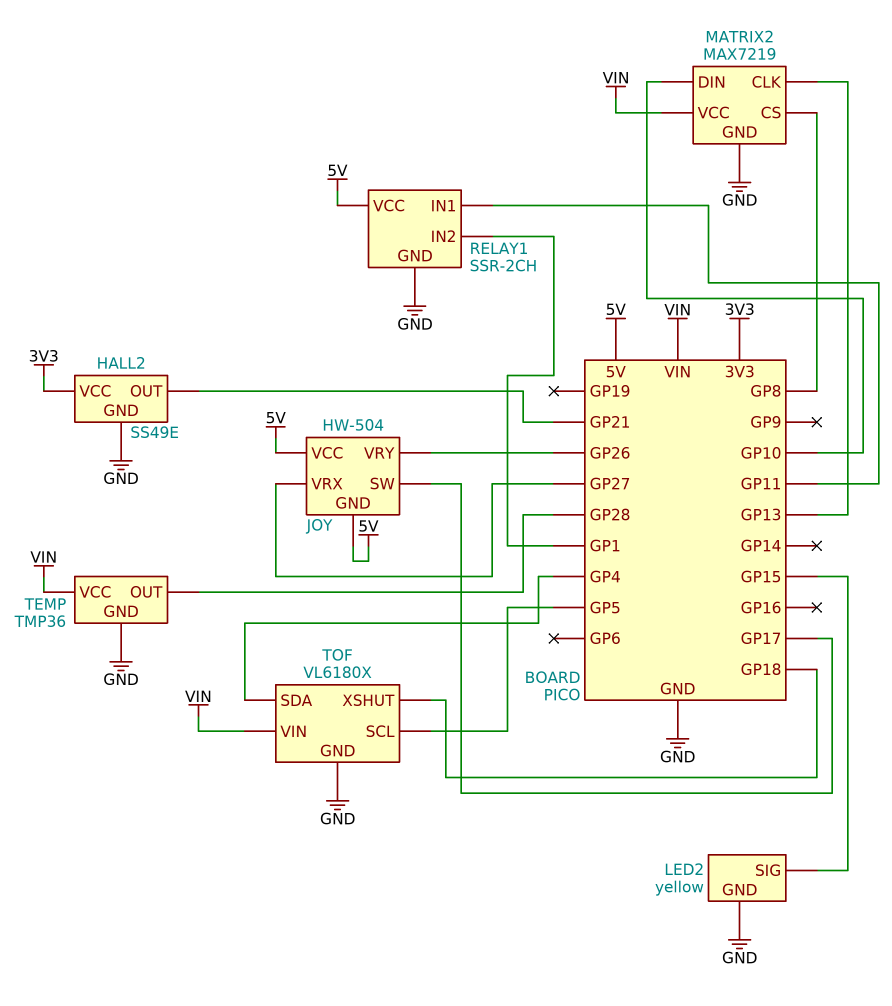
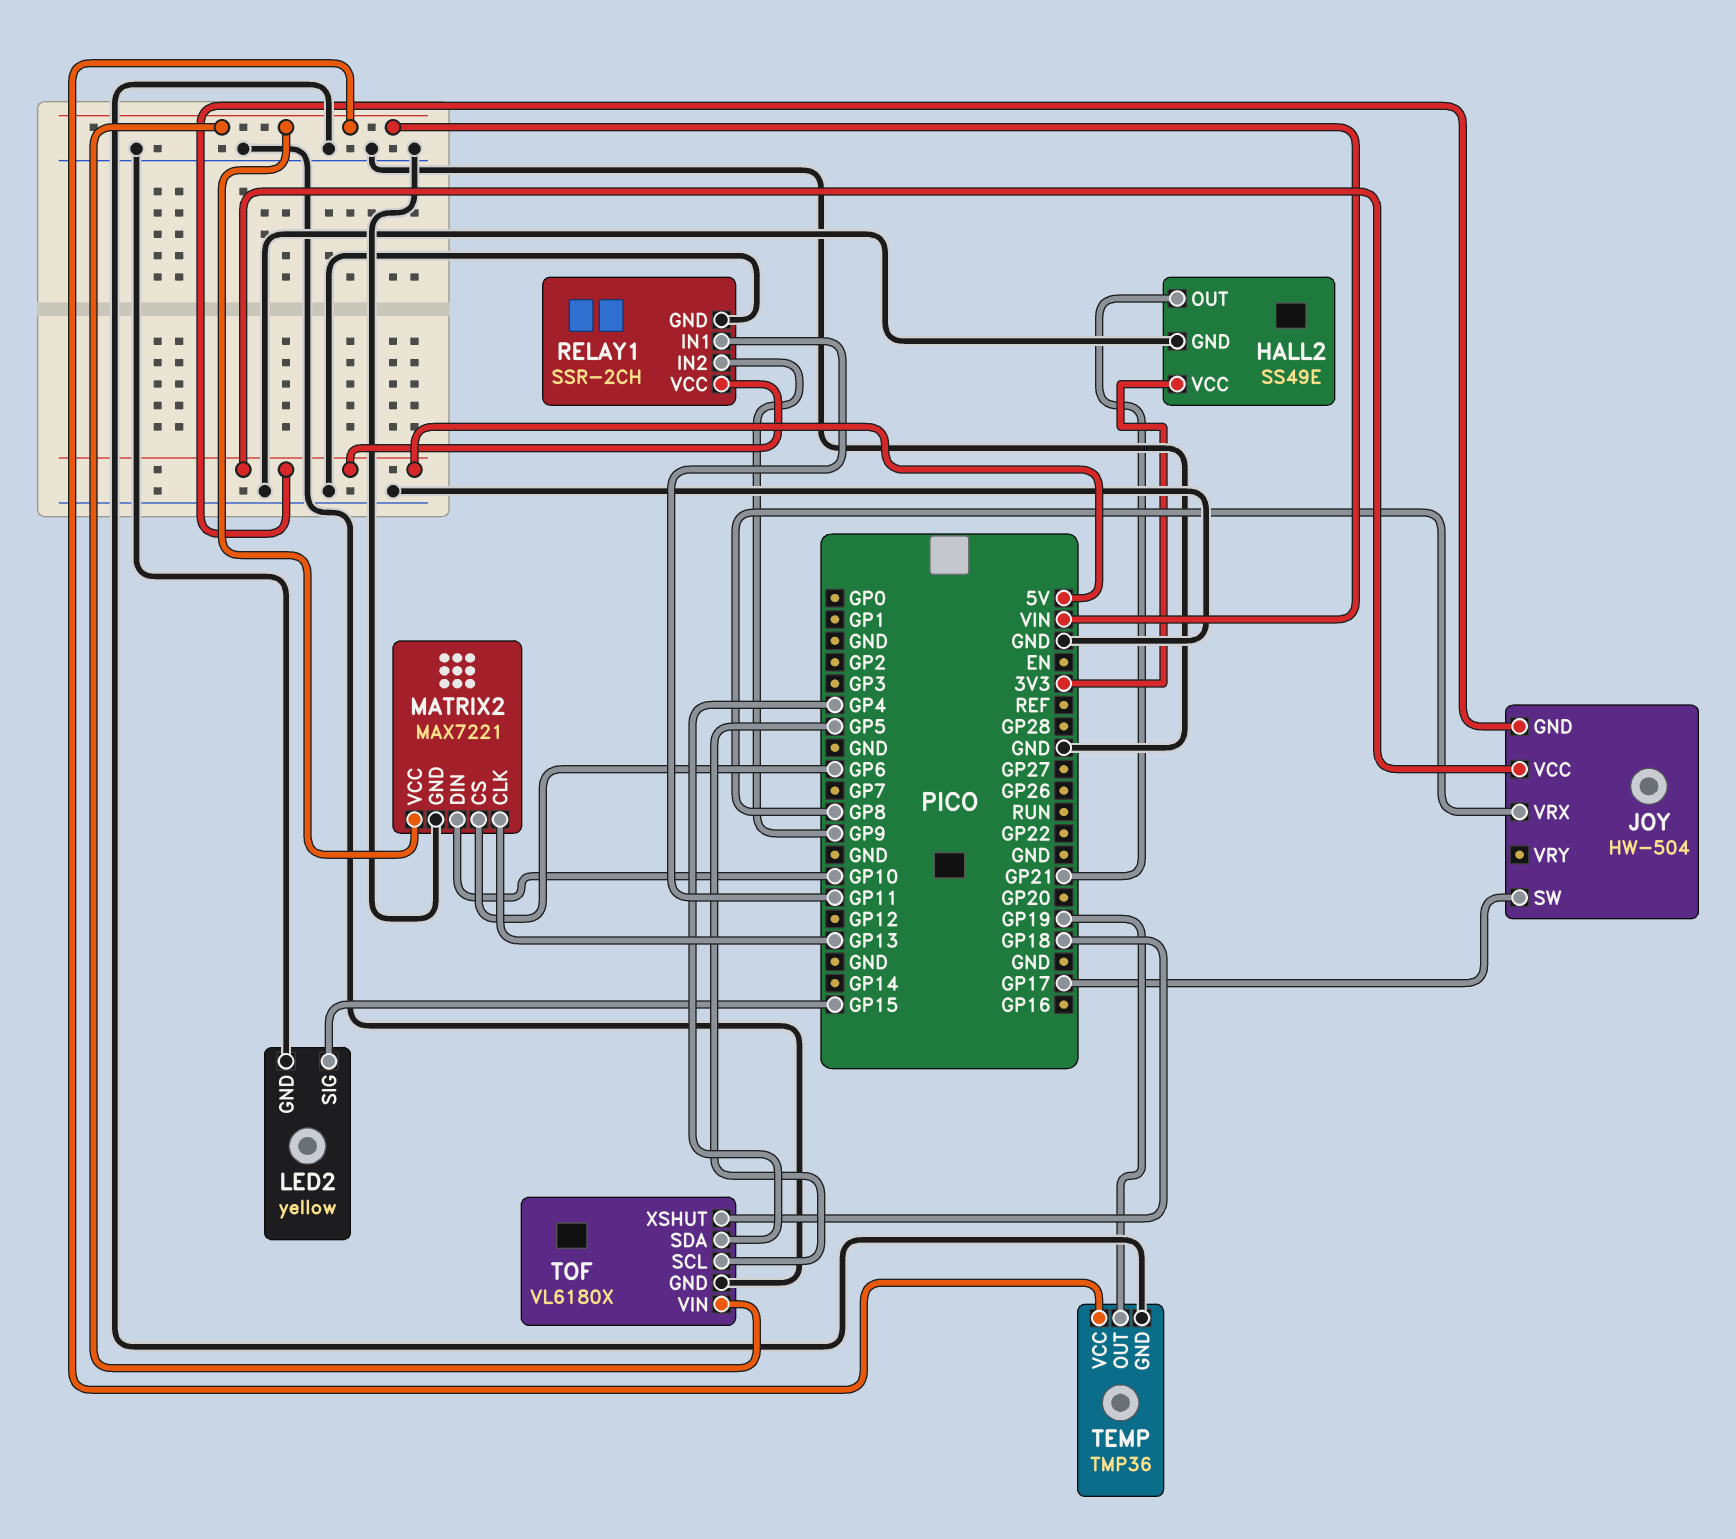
JOY pin VRX: GP27 -> GP8
JOY pin VRY: GP26 -> none
MATRIX2: MAX7219 -> MAX7221
MATRIX2 pin CS: GP8 -> GP6
RELAY1 pin IN2: GP1 -> GP9
TEMP pin OUT: GP28 -> GP19

